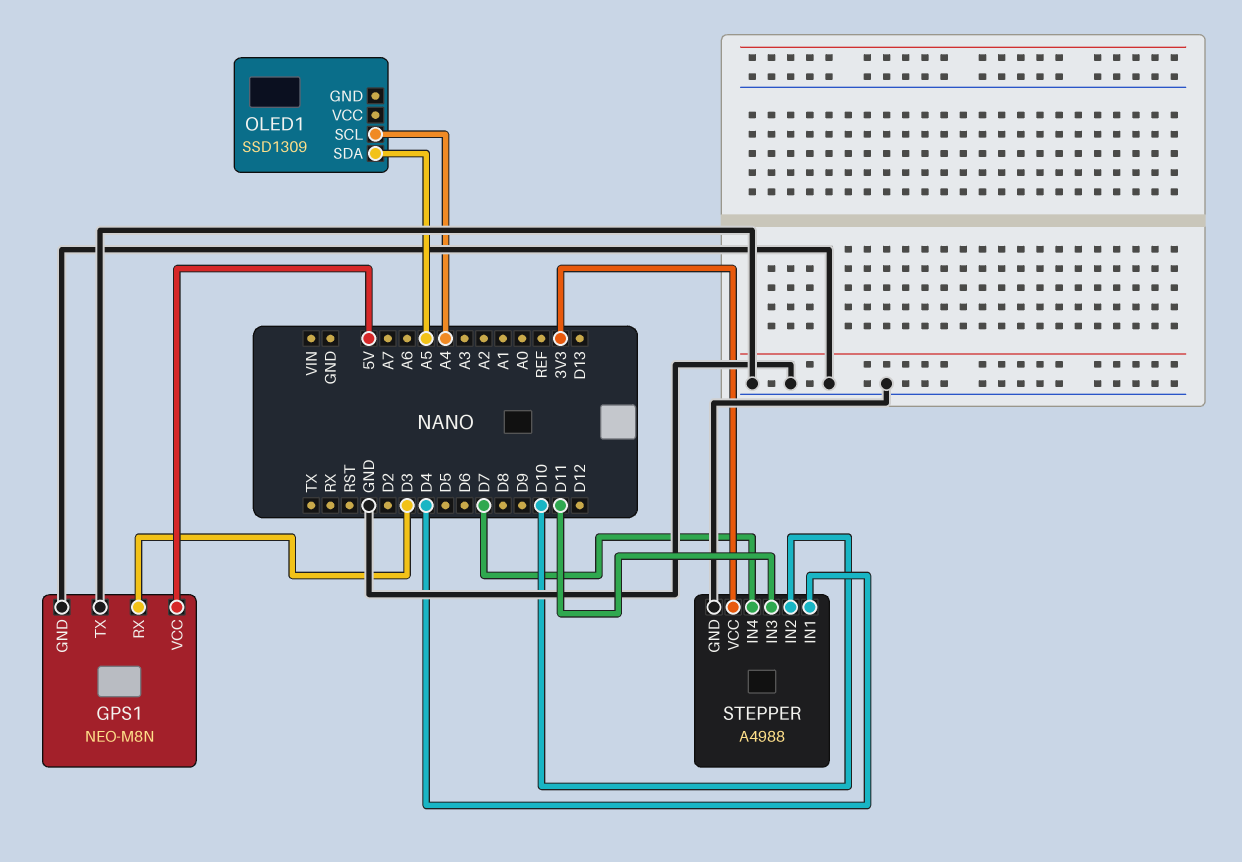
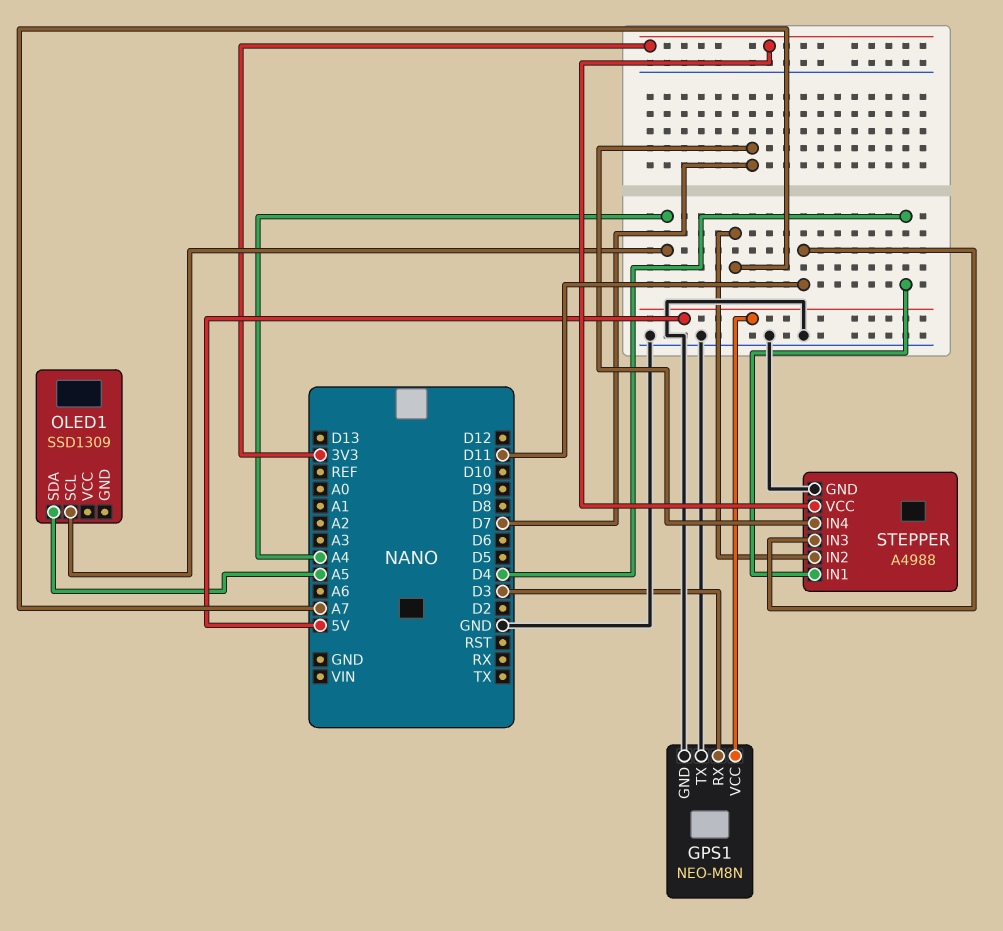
STEPPER pin IN2: D10 -> A7

